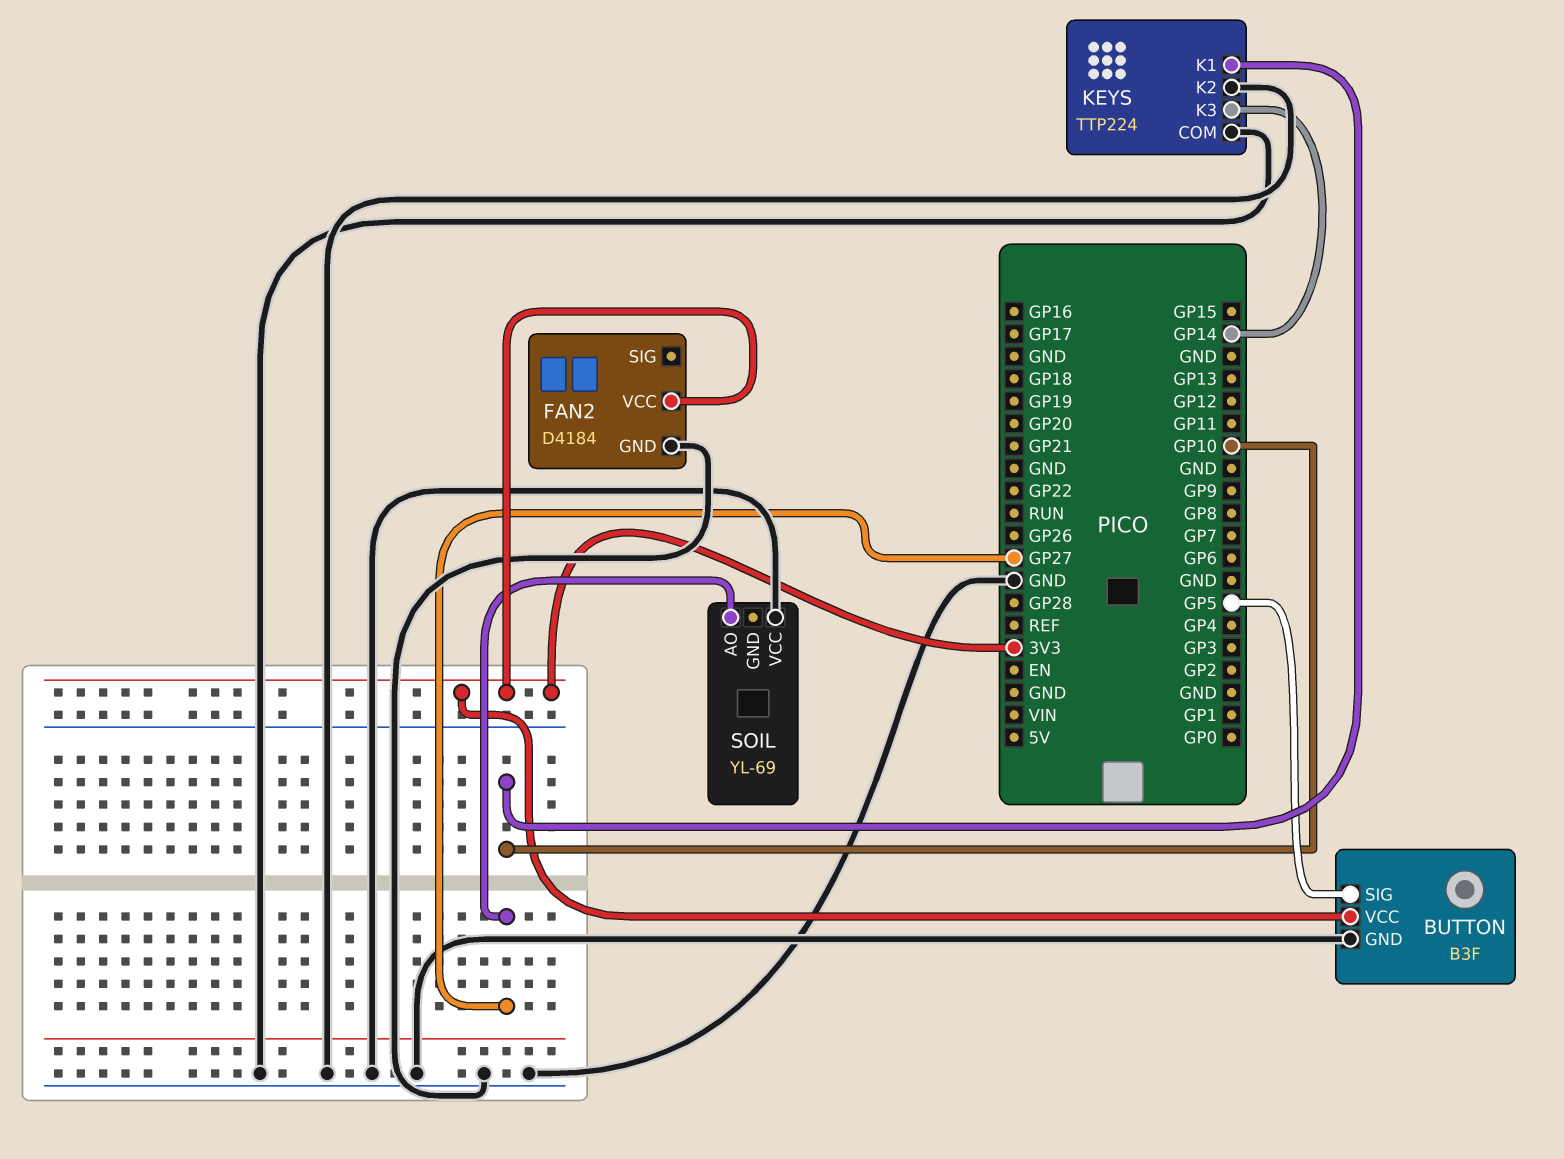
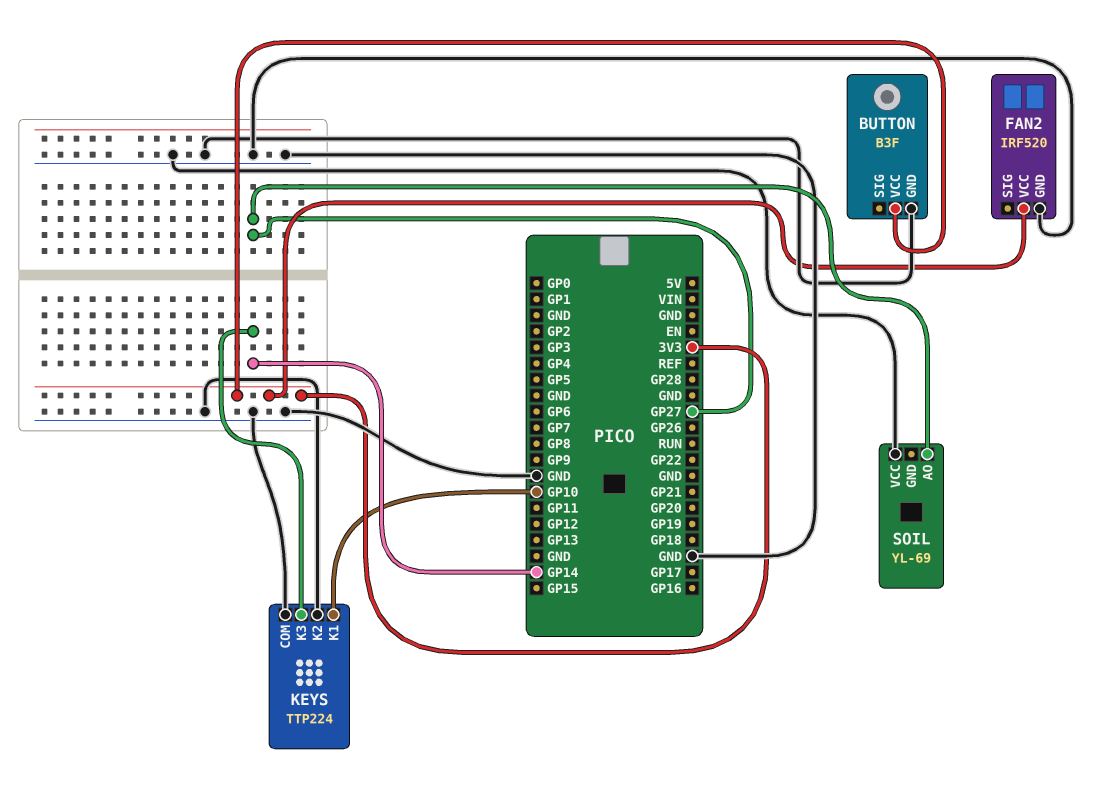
BUTTON pin SIG: GP5 -> none
FAN2: D4184 -> IRF520

